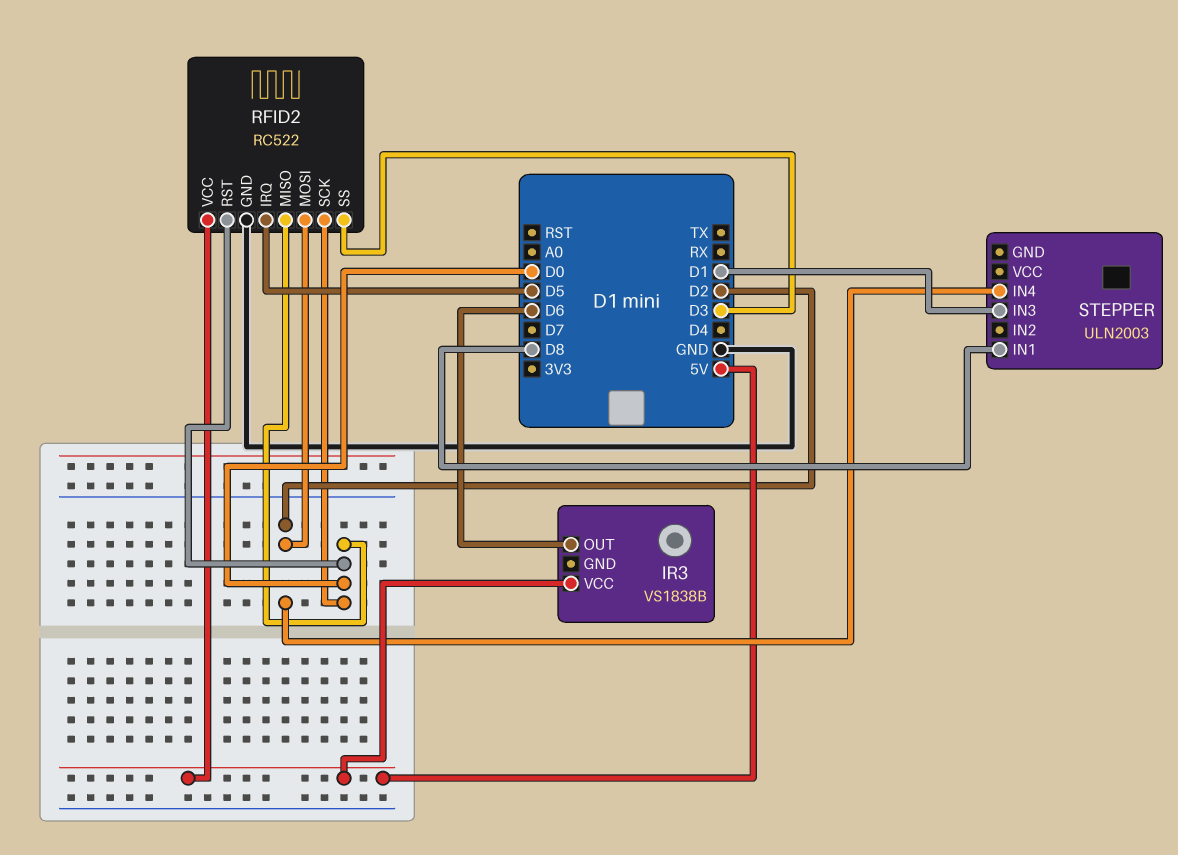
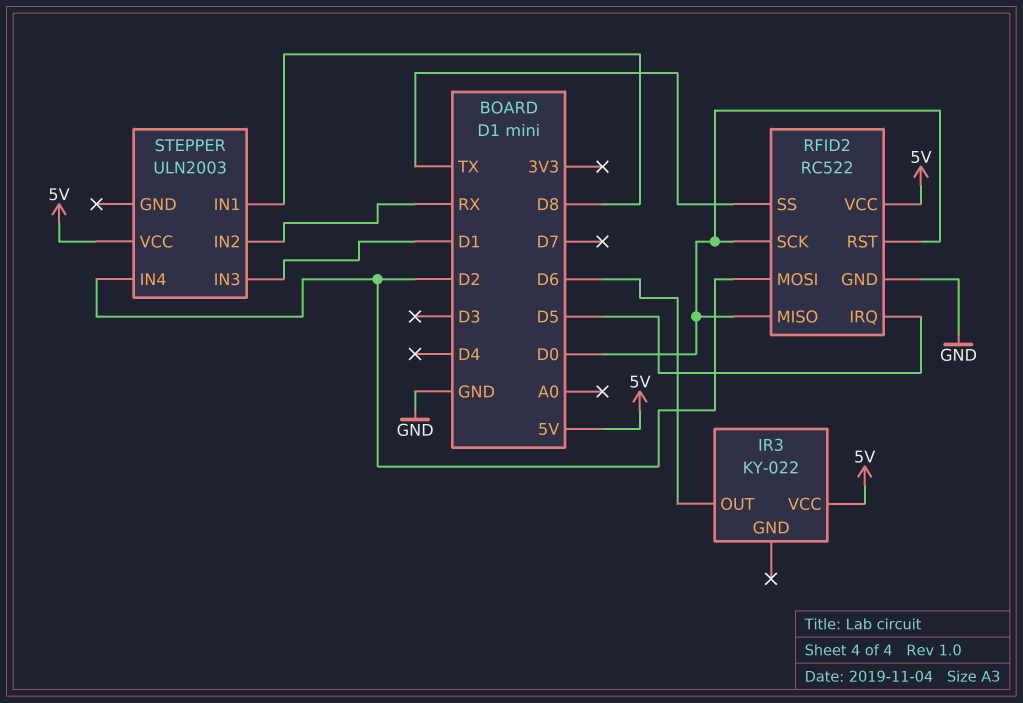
IR3: VS1838B -> KY-022
RFID2 pin SS: D3 -> TX
STEPPER pin IN2: none -> RX
STEPPER pin VCC: none -> 5V

